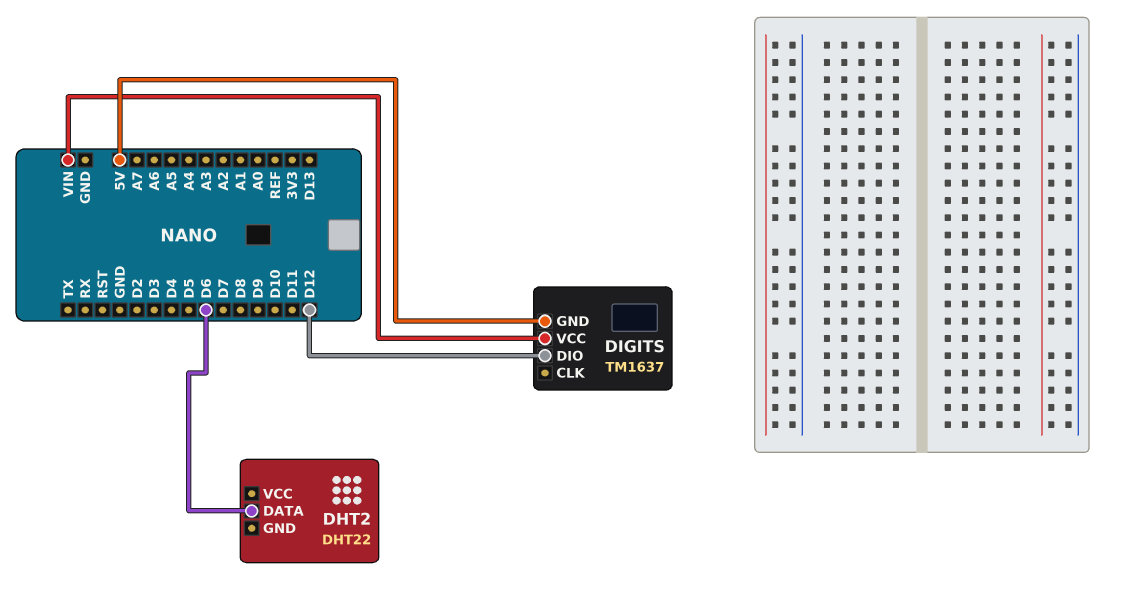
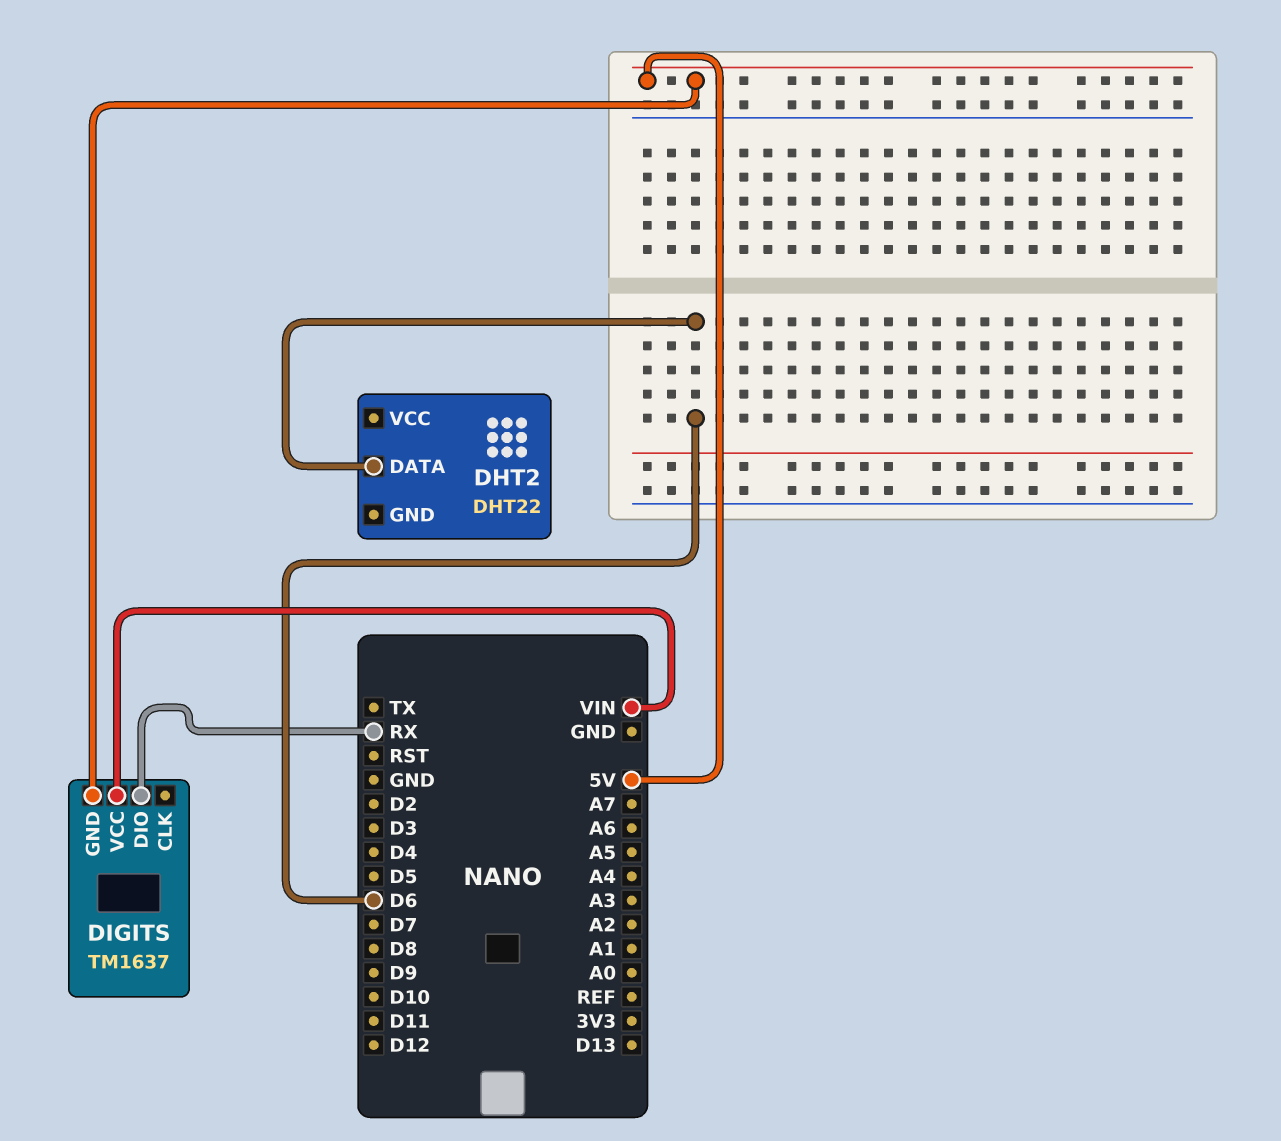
DIGITS pin DIO: D12 -> RX

